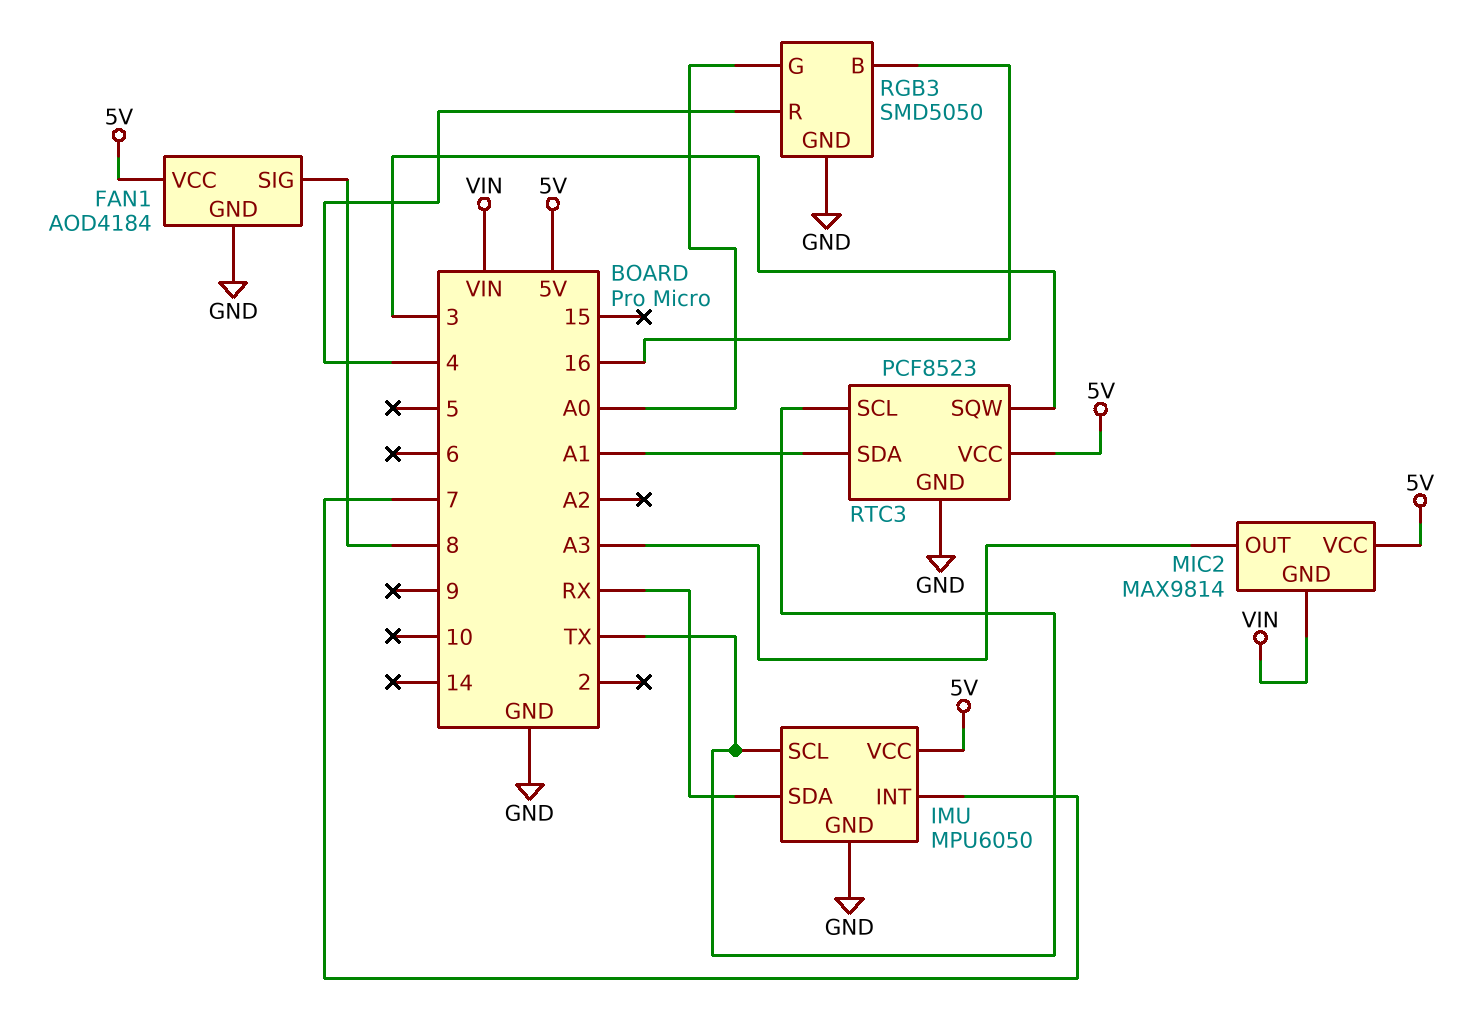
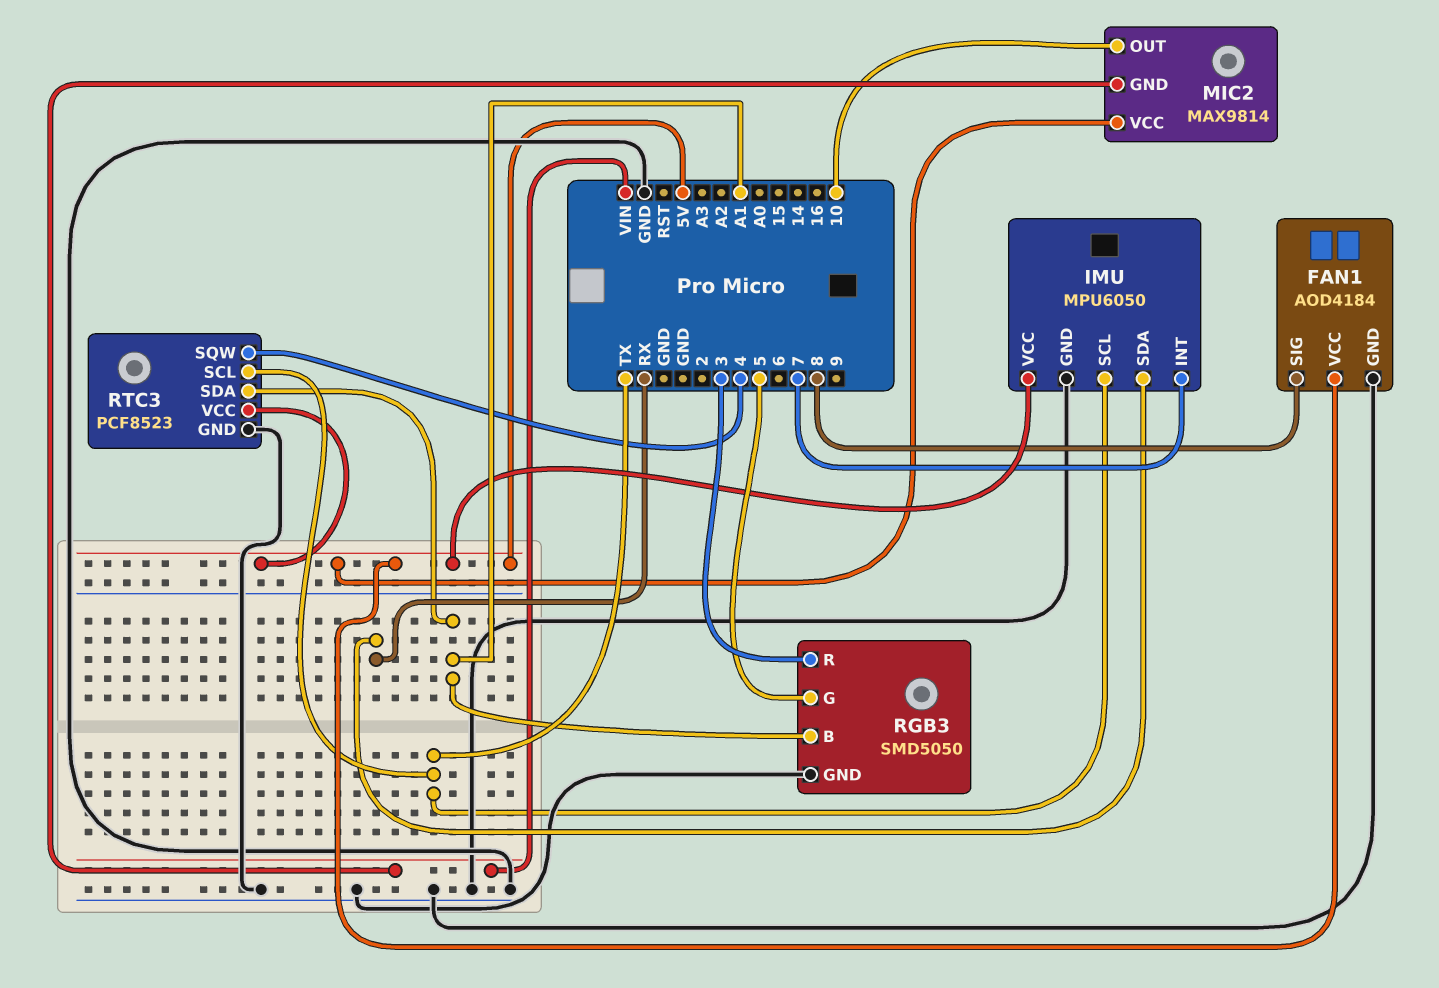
MIC2 pin OUT: A3 -> 10
RGB3 pin B: 16 -> A1
RGB3 pin G: A0 -> 5
RGB3 pin R: 4 -> 3
RTC3 pin SQW: 3 -> 4

